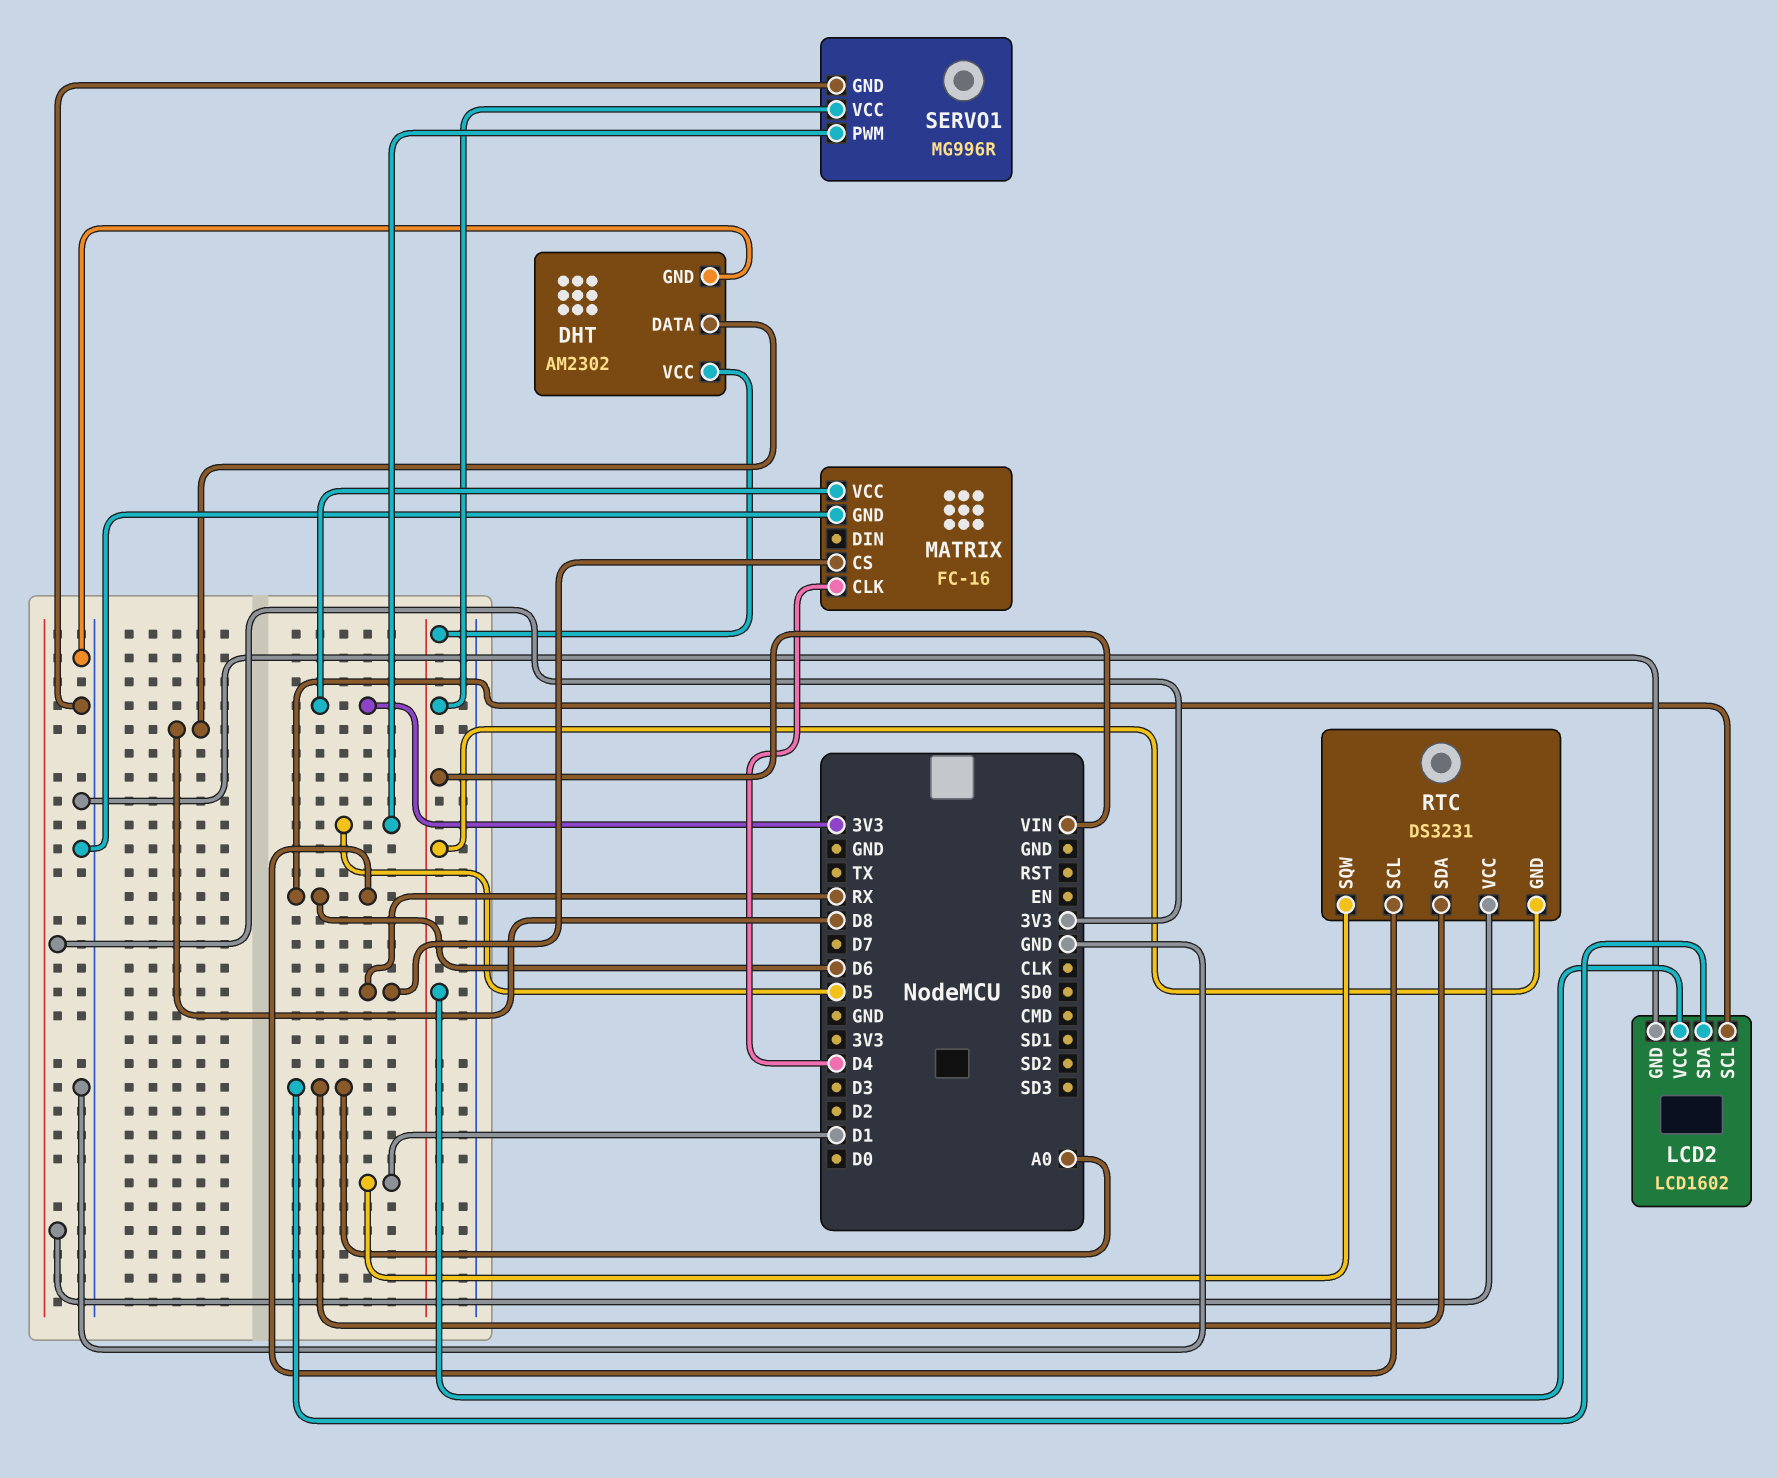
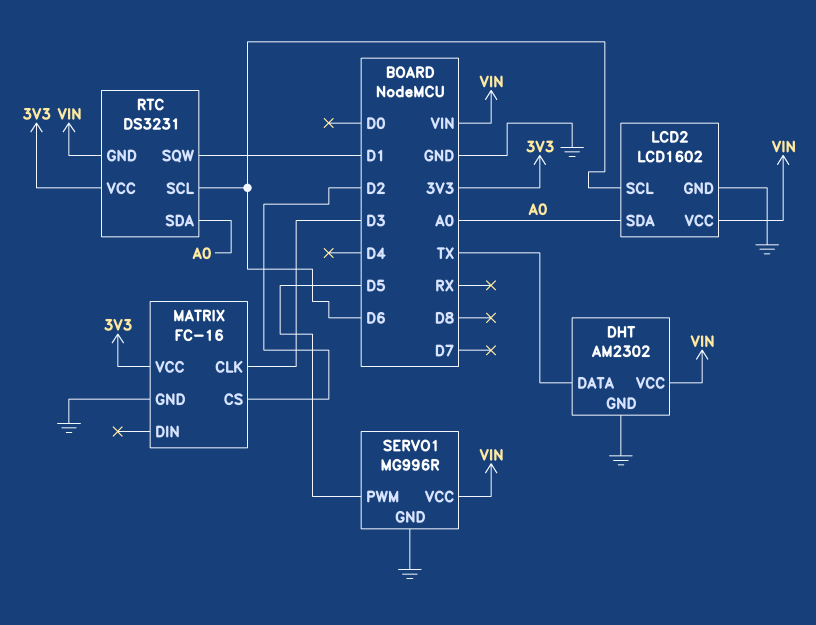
DHT pin DATA: D8 -> TX
MATRIX pin CLK: D4 -> D3
MATRIX pin CS: RX -> D2

